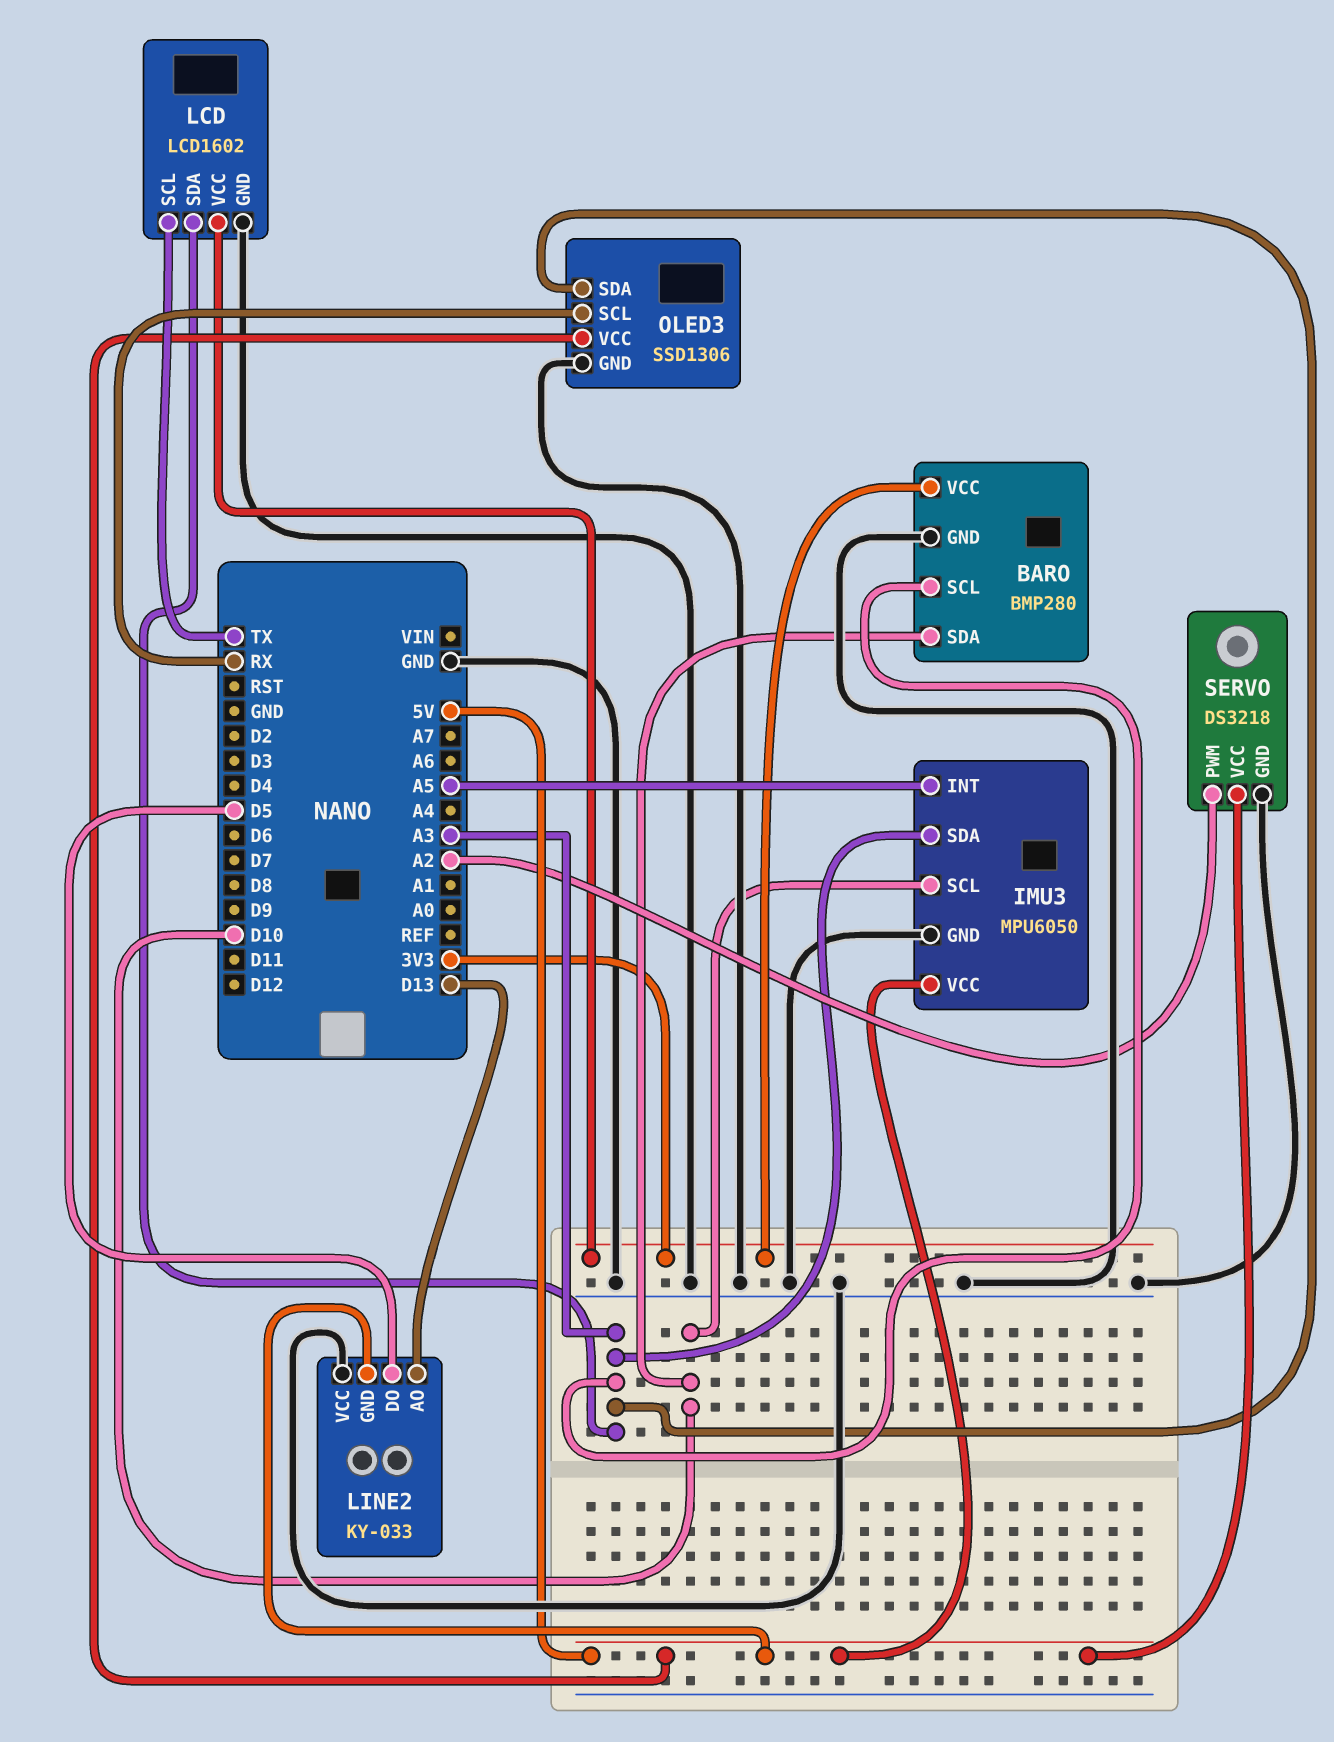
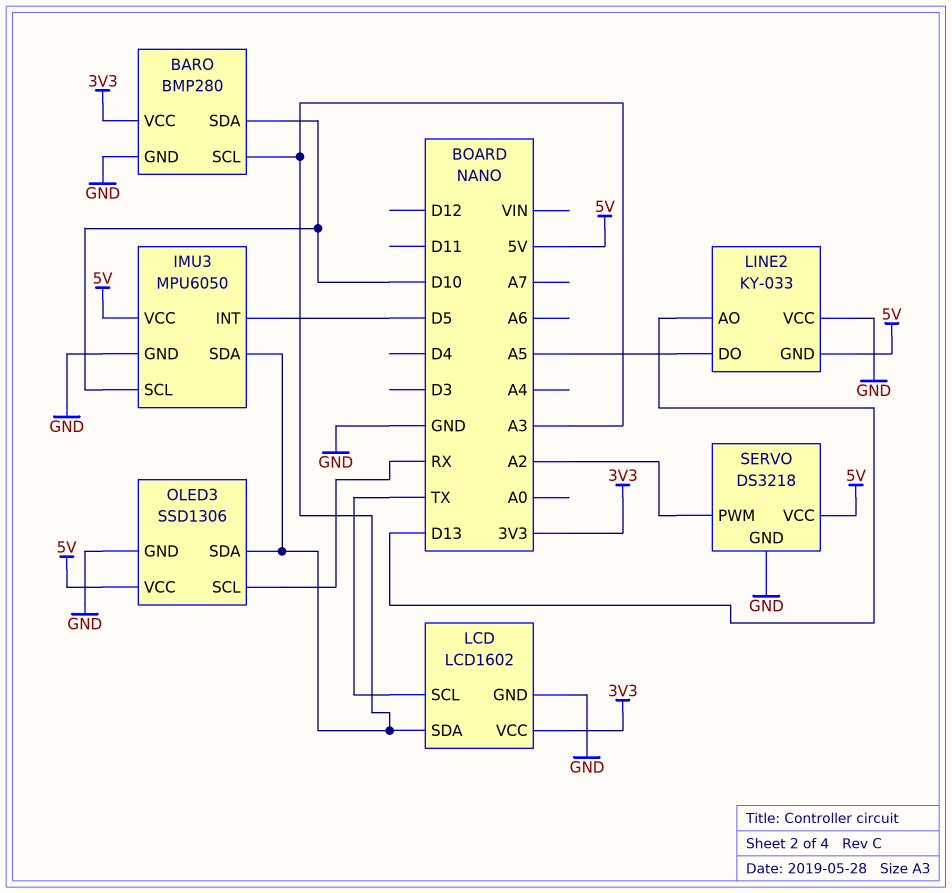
IMU3 pin INT: A5 -> D5
LINE2 pin DO: D5 -> A5

